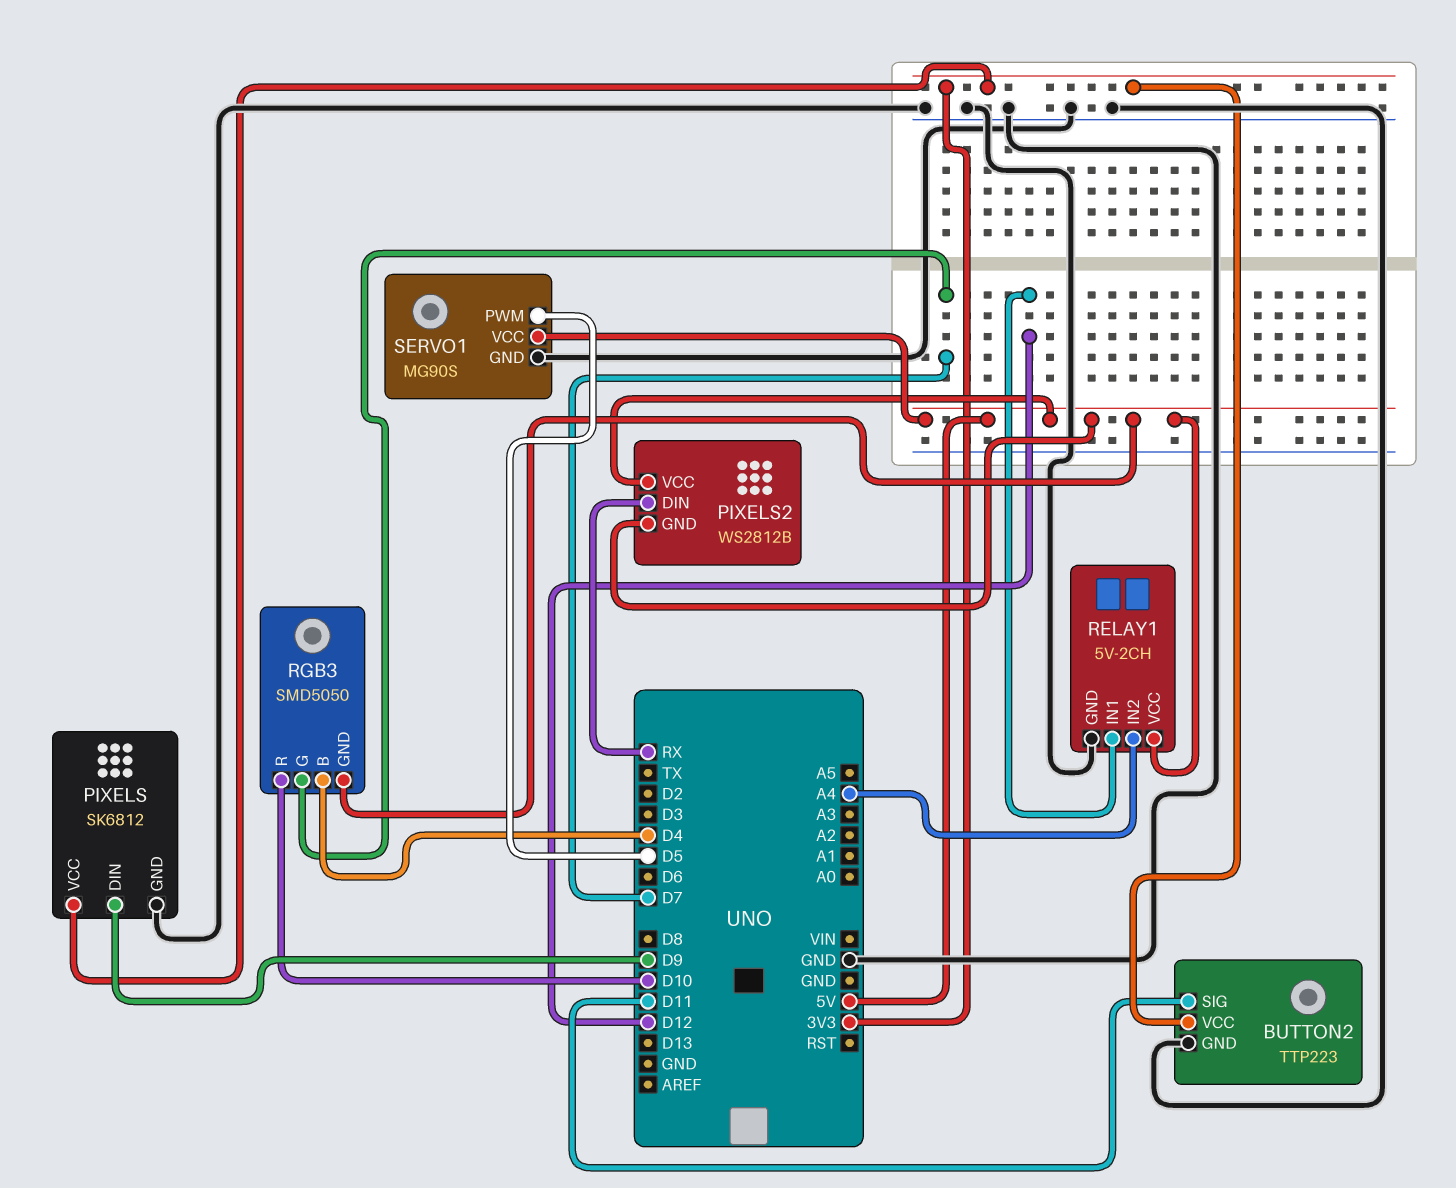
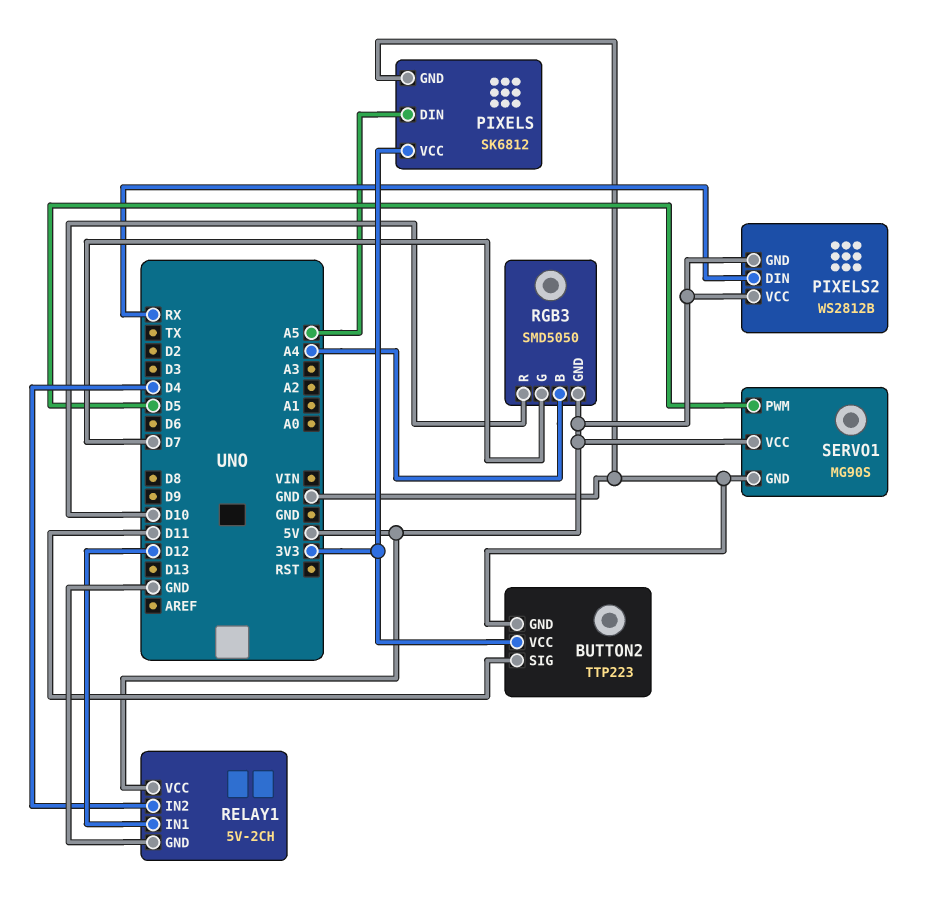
PIXELS pin DIN: D9 -> A5
RELAY1 pin IN2: A4 -> D4
RGB3 pin B: D4 -> A4

